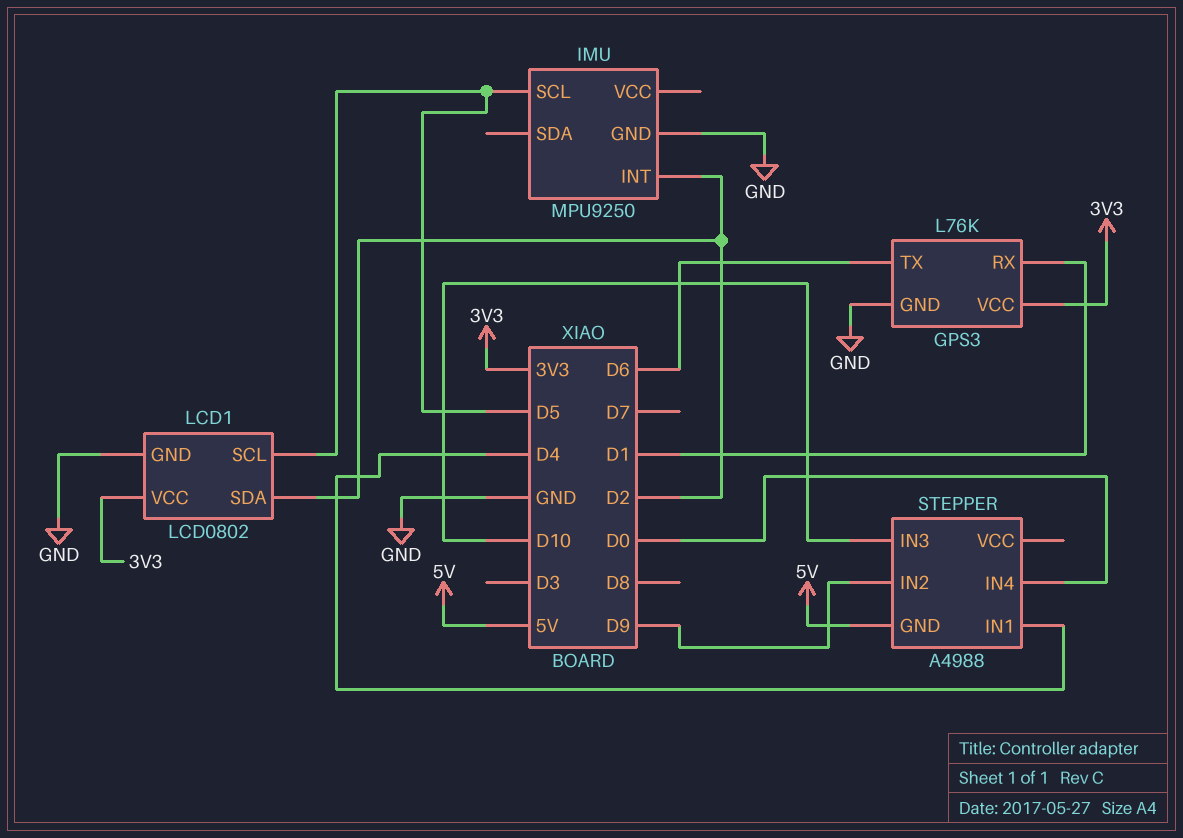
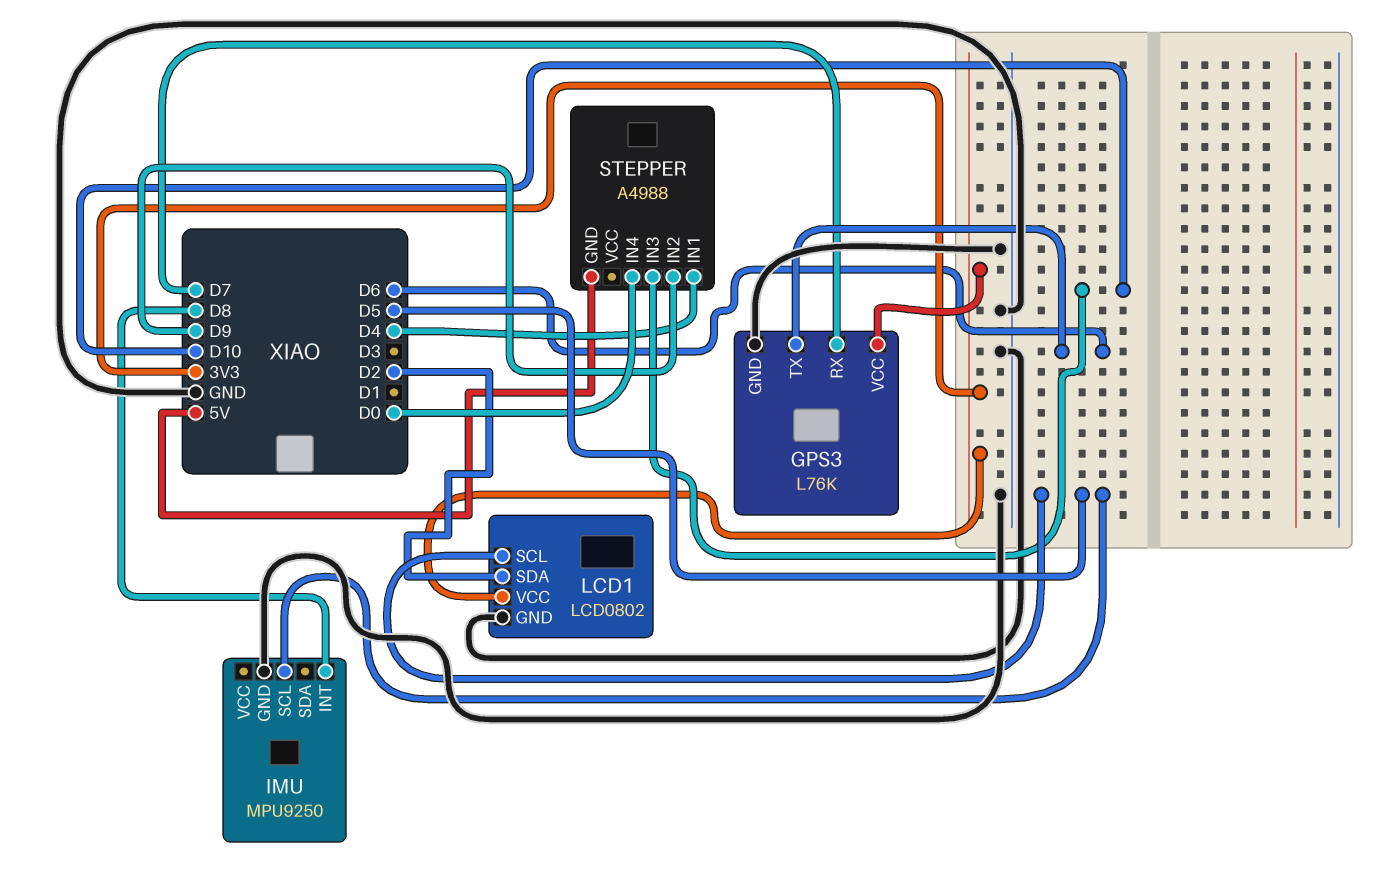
GPS3 pin RX: D1 -> D7
IMU pin INT: D2 -> D8

